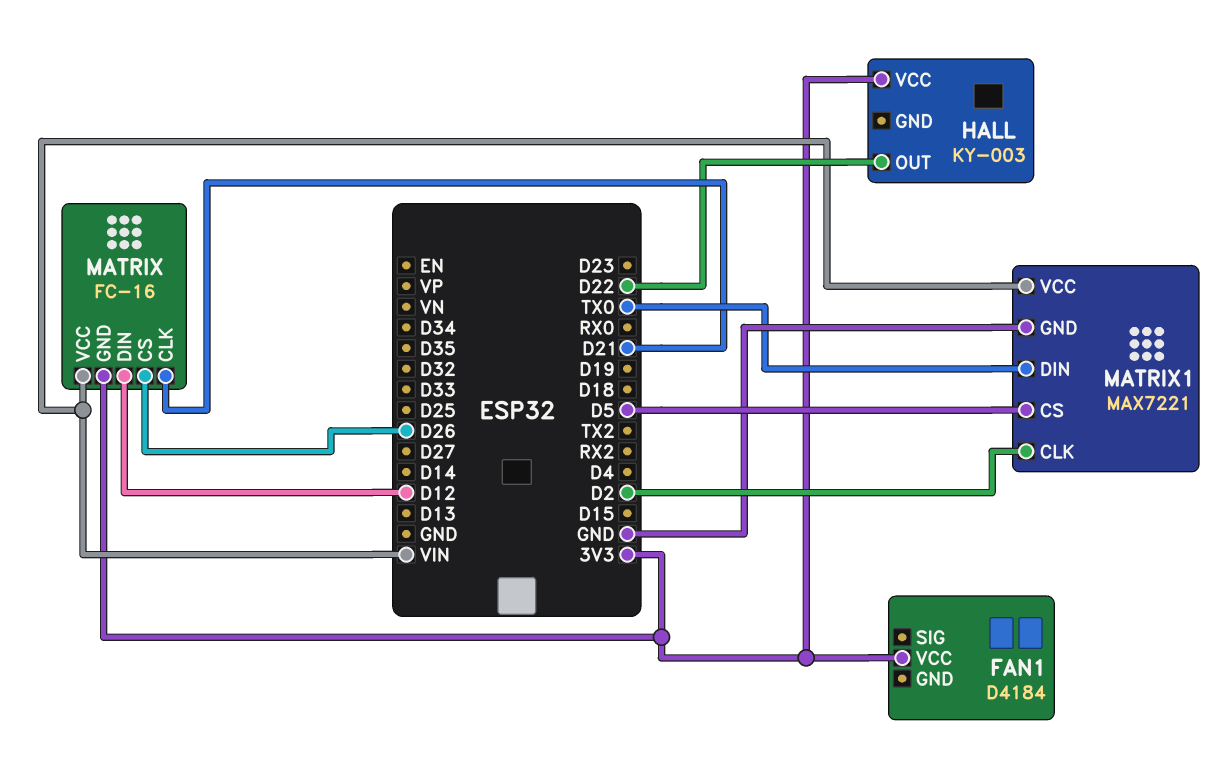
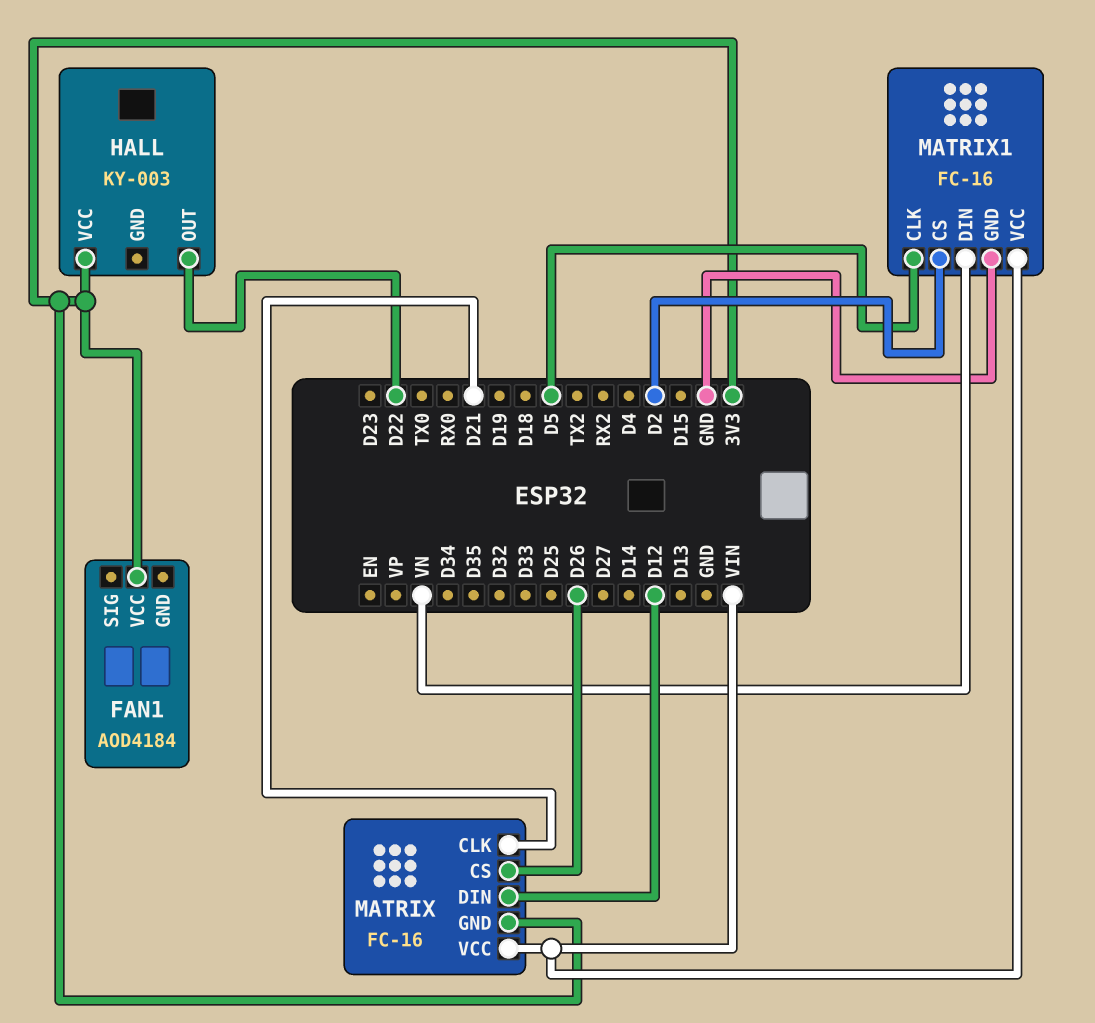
FAN1: D4184 -> AOD4184
MATRIX1: MAX7221 -> FC-16
MATRIX1 pin CLK: D2 -> D5
MATRIX1 pin CS: D5 -> D2
MATRIX1 pin DIN: TX0 -> VN

